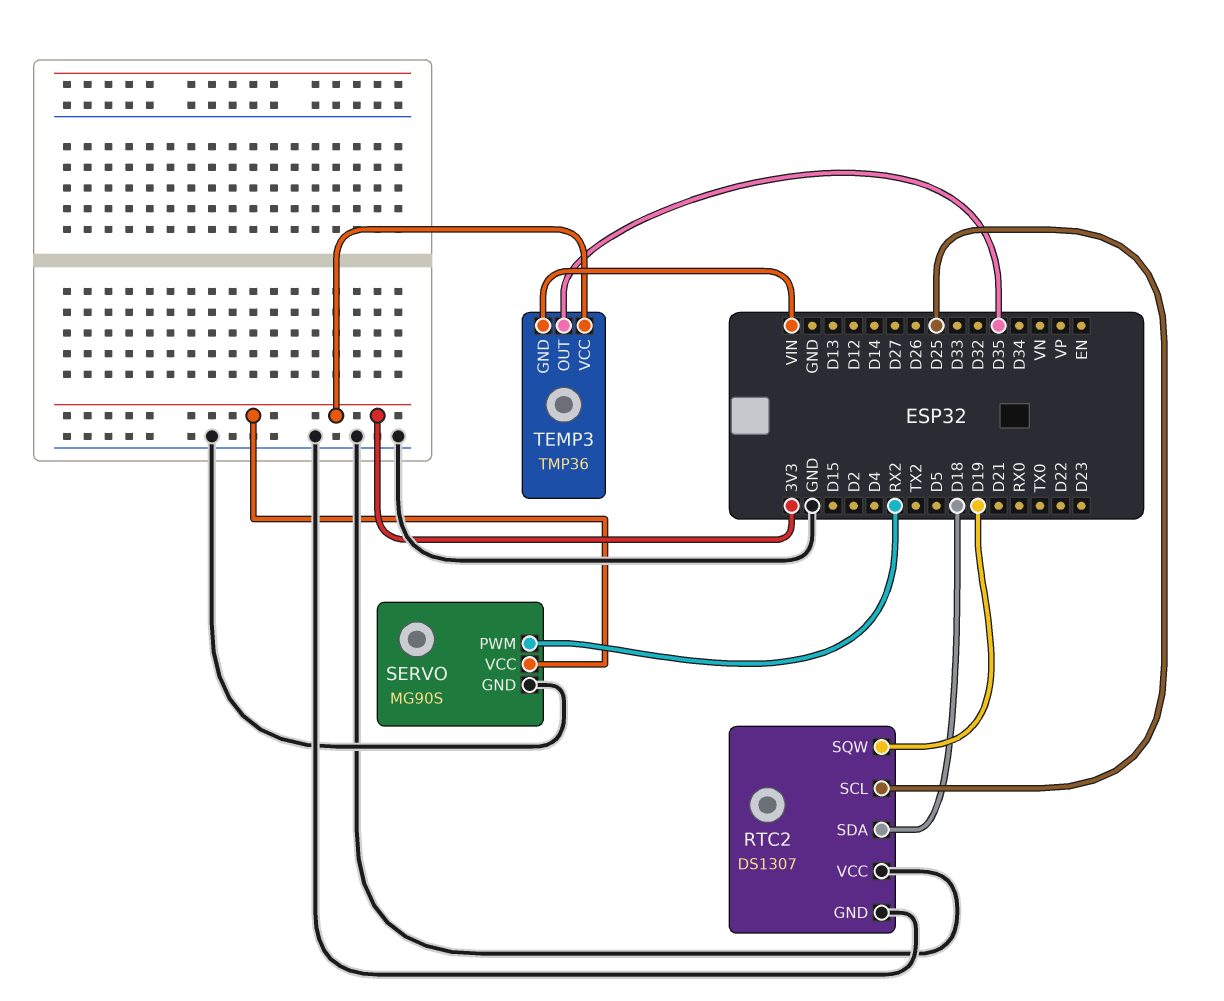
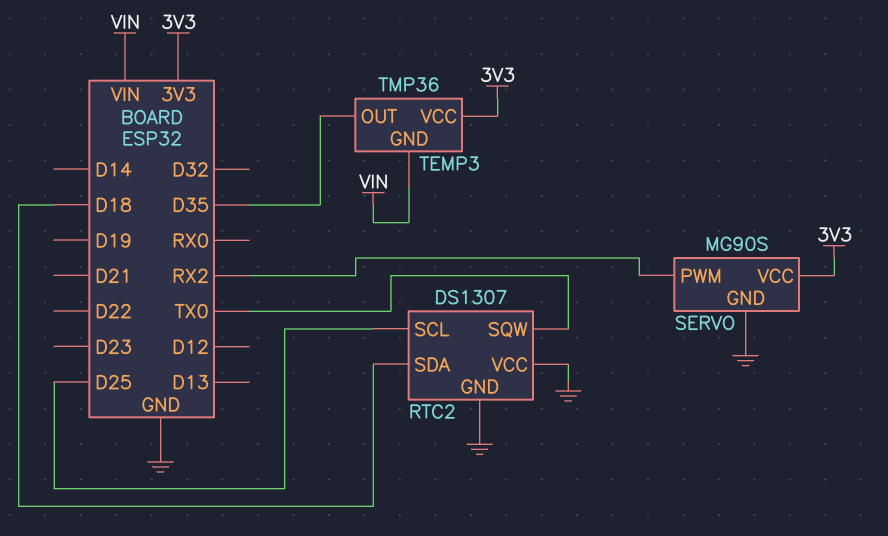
RTC2 pin SQW: D19 -> TX0

